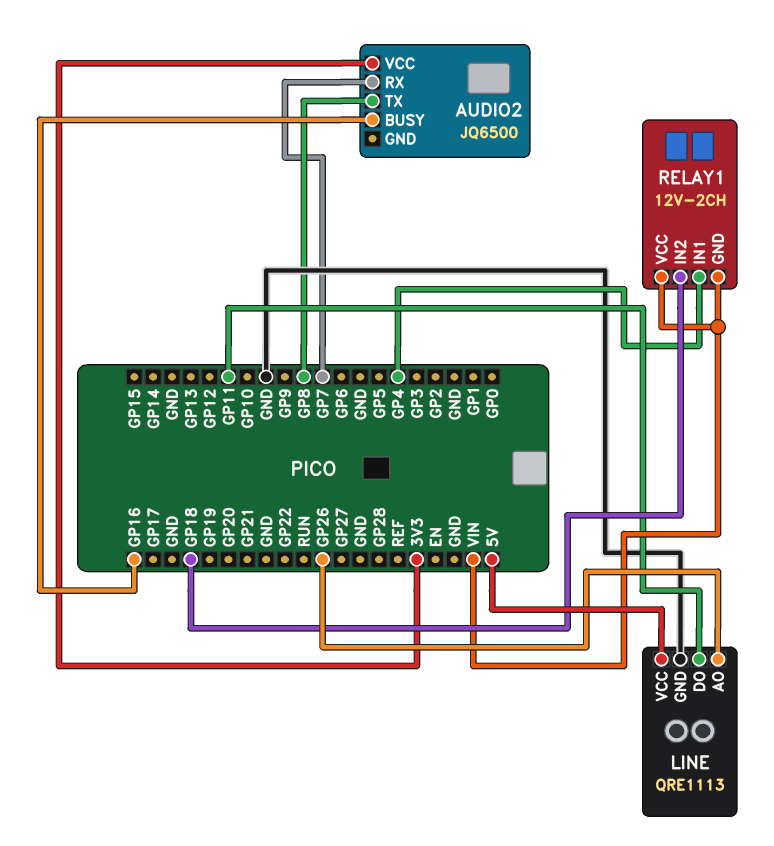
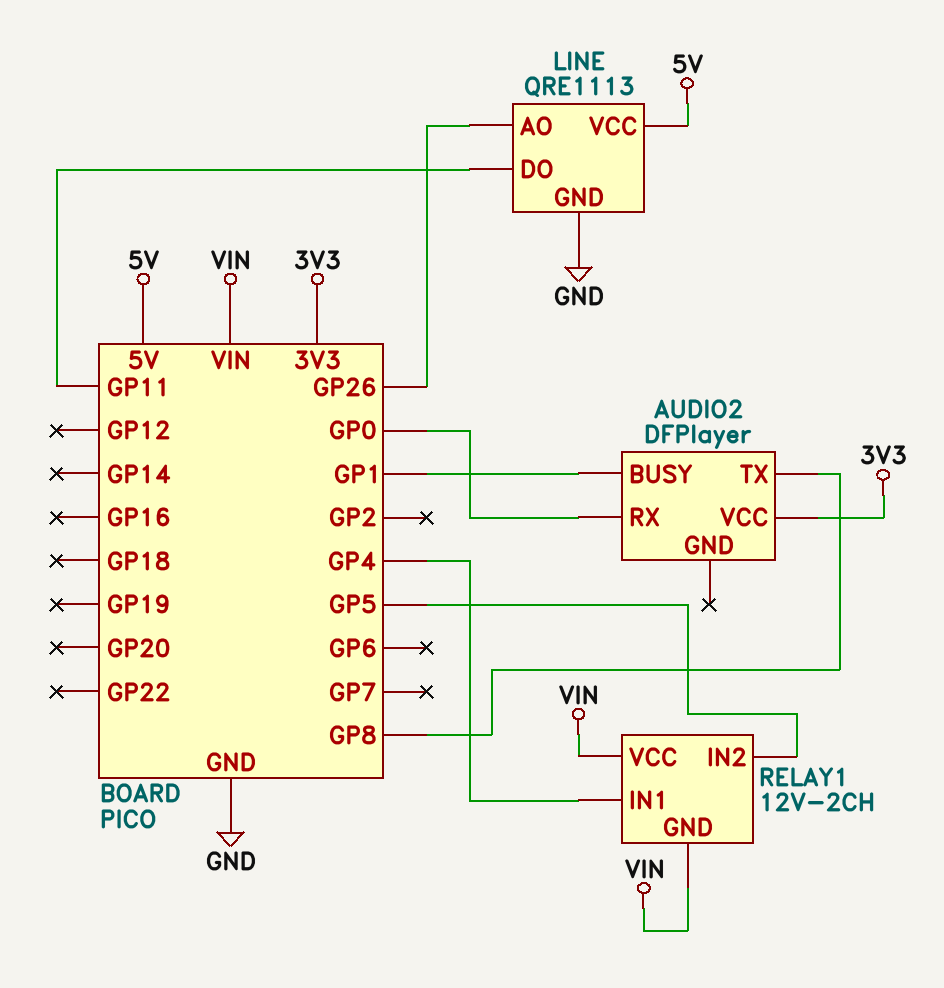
AUDIO2: JQ6500 -> DFPlayer
AUDIO2 pin BUSY: GP16 -> GP1
AUDIO2 pin RX: GP7 -> GP0
RELAY1 pin IN2: GP18 -> GP5

